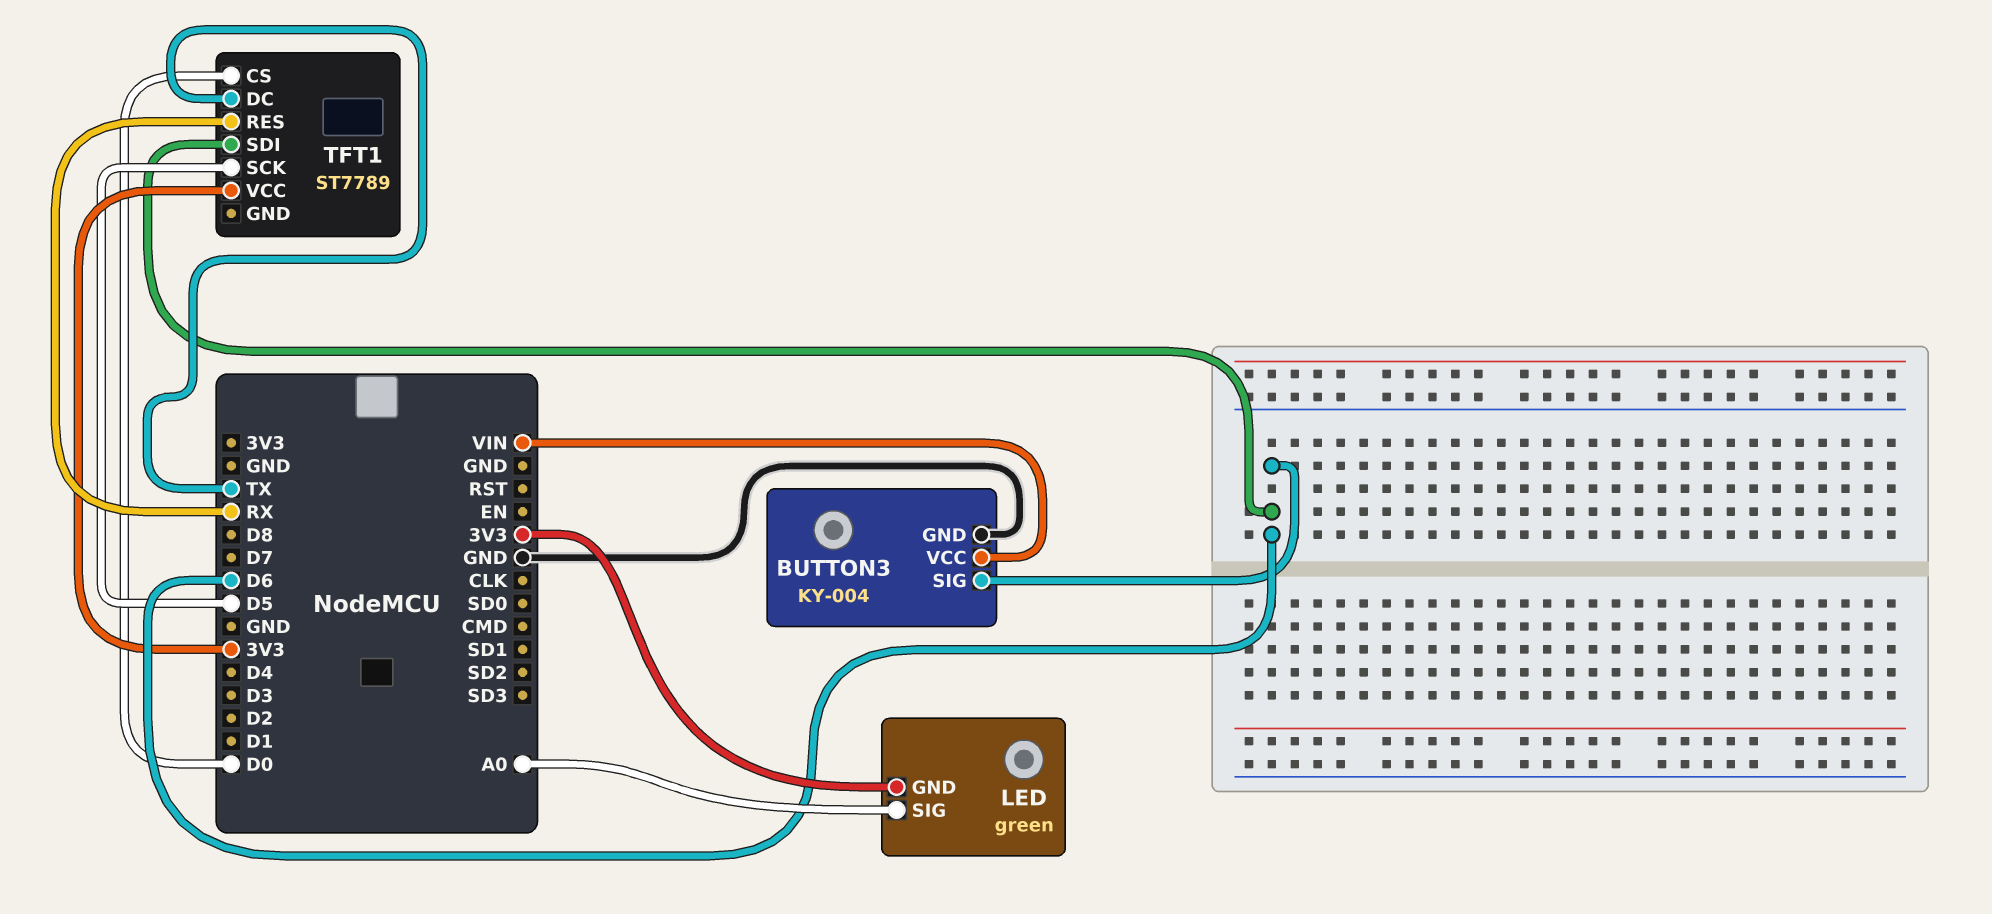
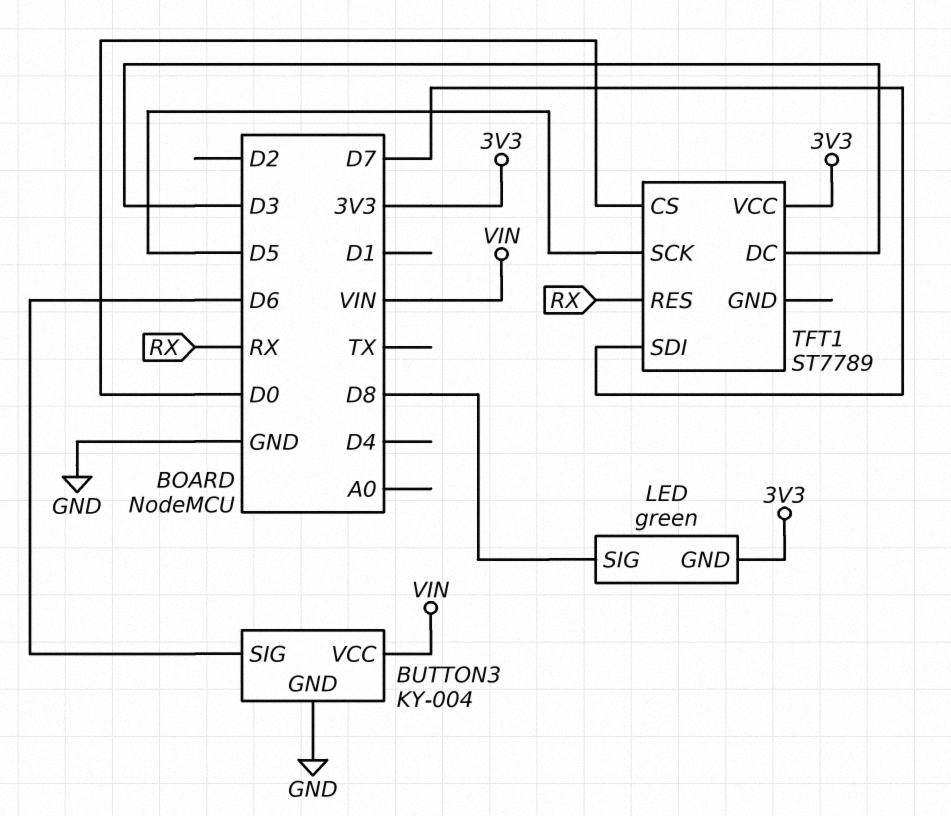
LED pin SIG: A0 -> D8
TFT1 pin DC: TX -> D3
TFT1 pin SDI: D6 -> D7

